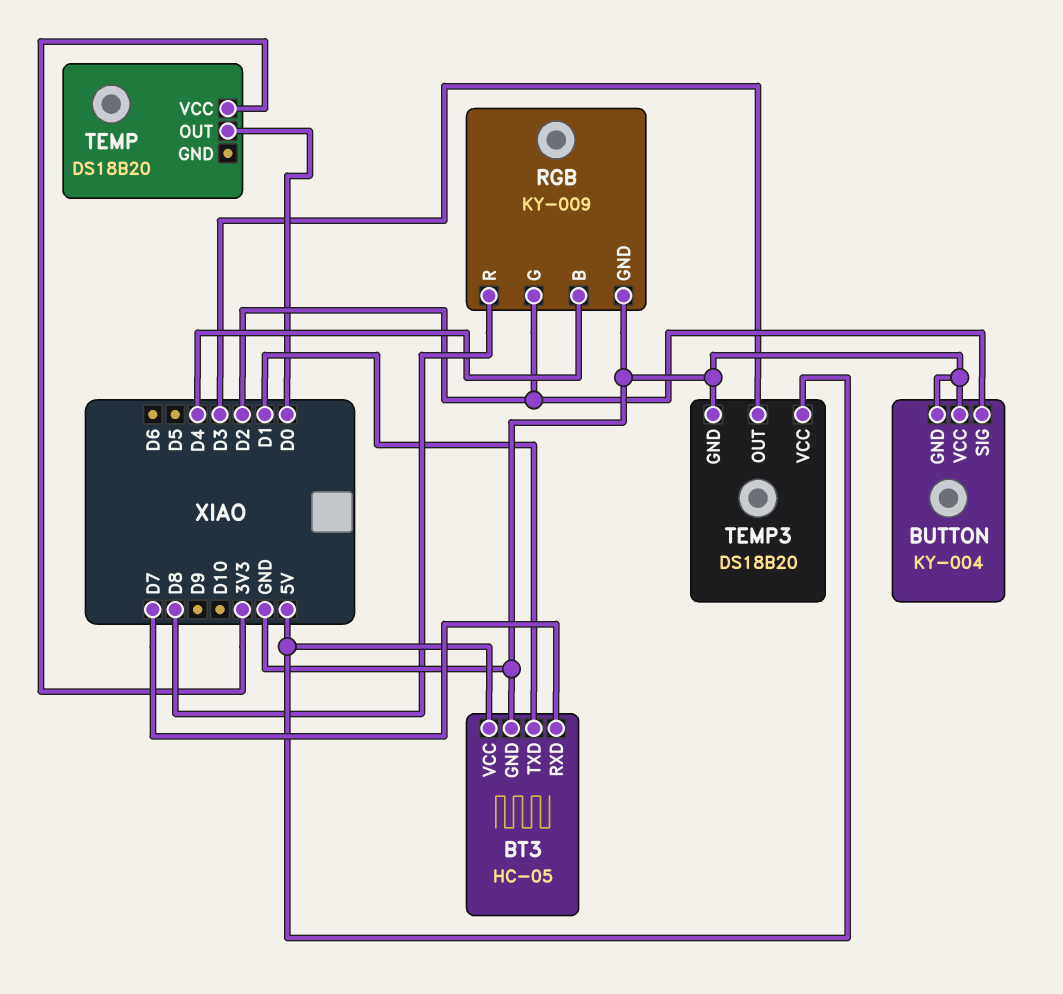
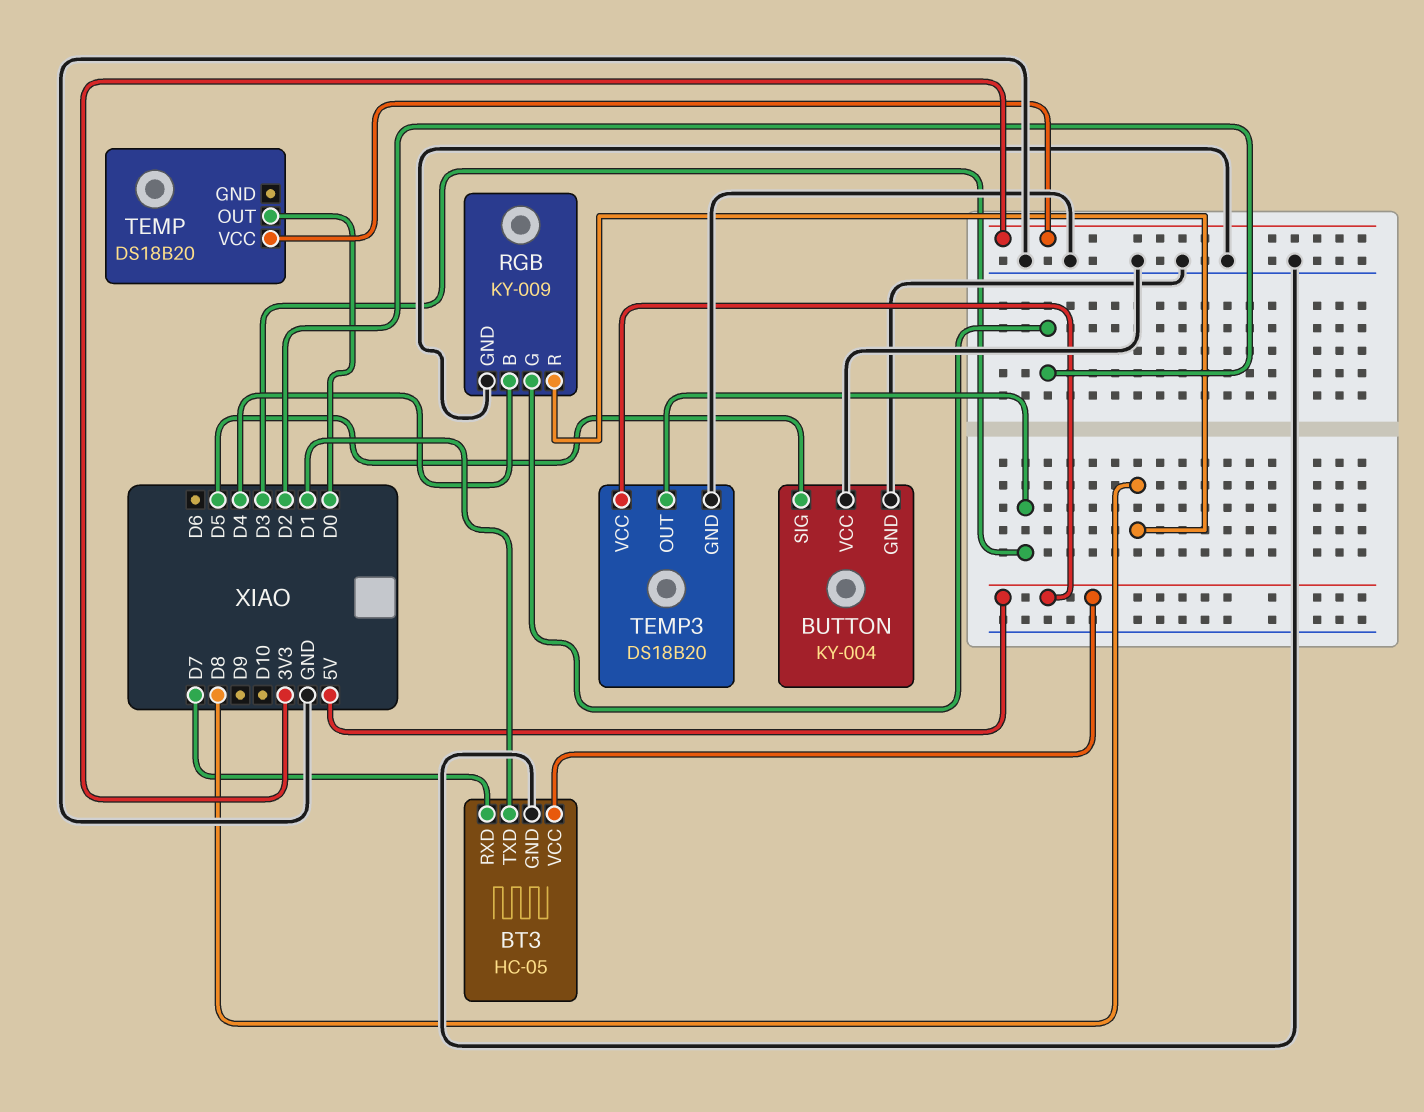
BUTTON pin SIG: D2 -> D5

